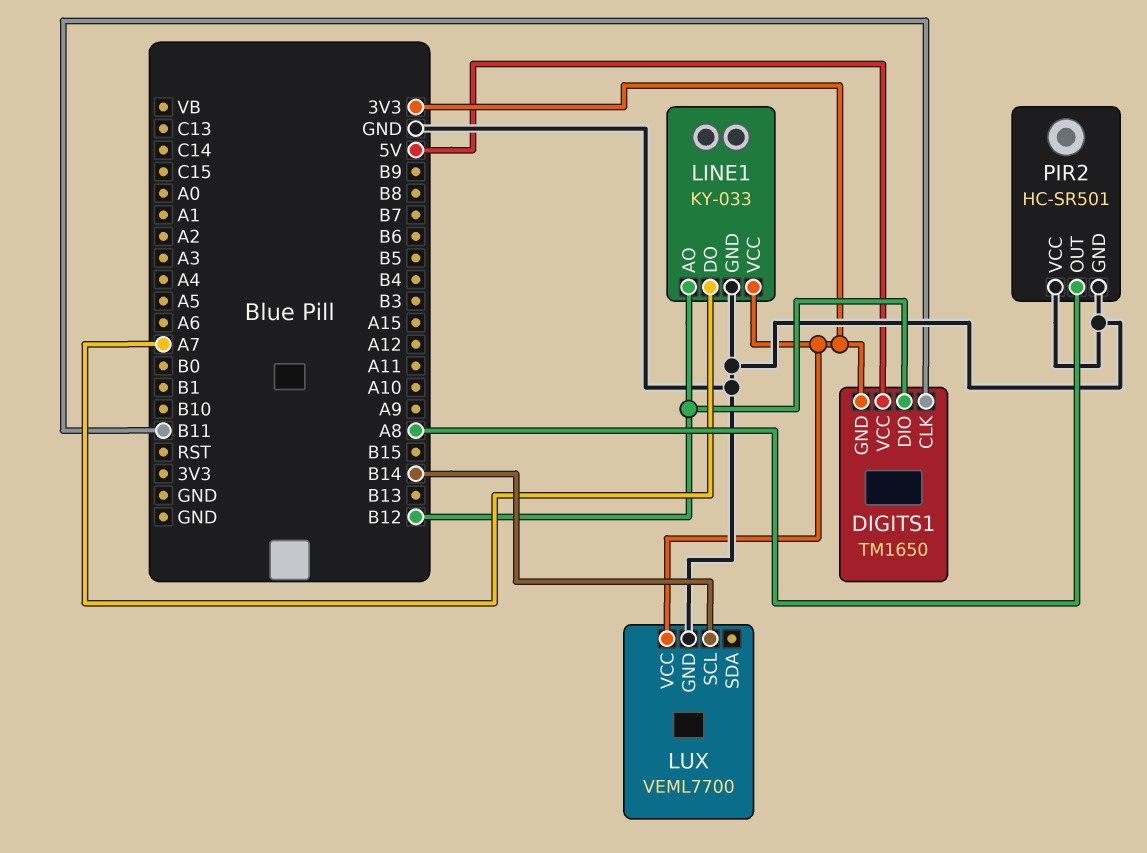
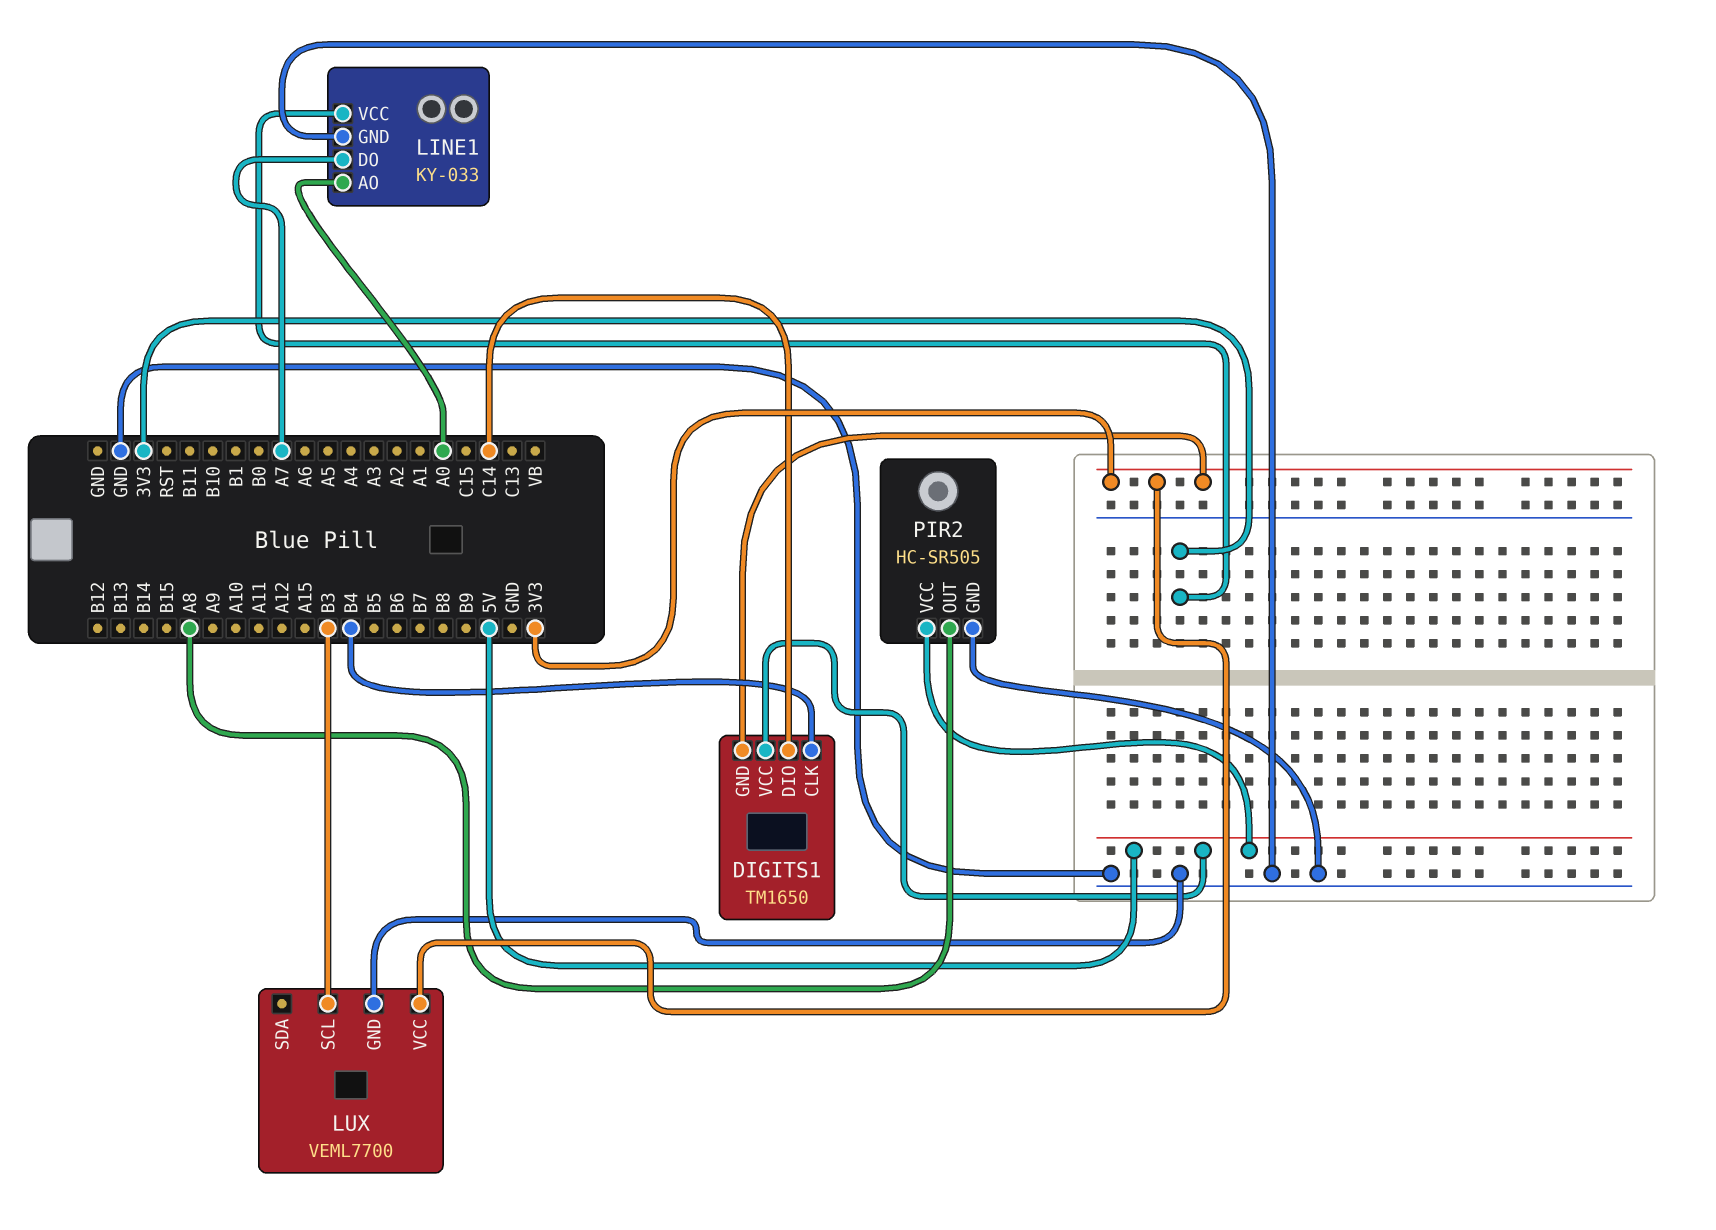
DIGITS1 pin CLK: B11 -> B4
DIGITS1 pin DIO: B12 -> C14
LINE1 pin AO: B12 -> A0
LUX pin SCL: B14 -> B3
PIR2: HC-SR501 -> HC-SR505
PIR2 pin VCC: GND -> 5V

